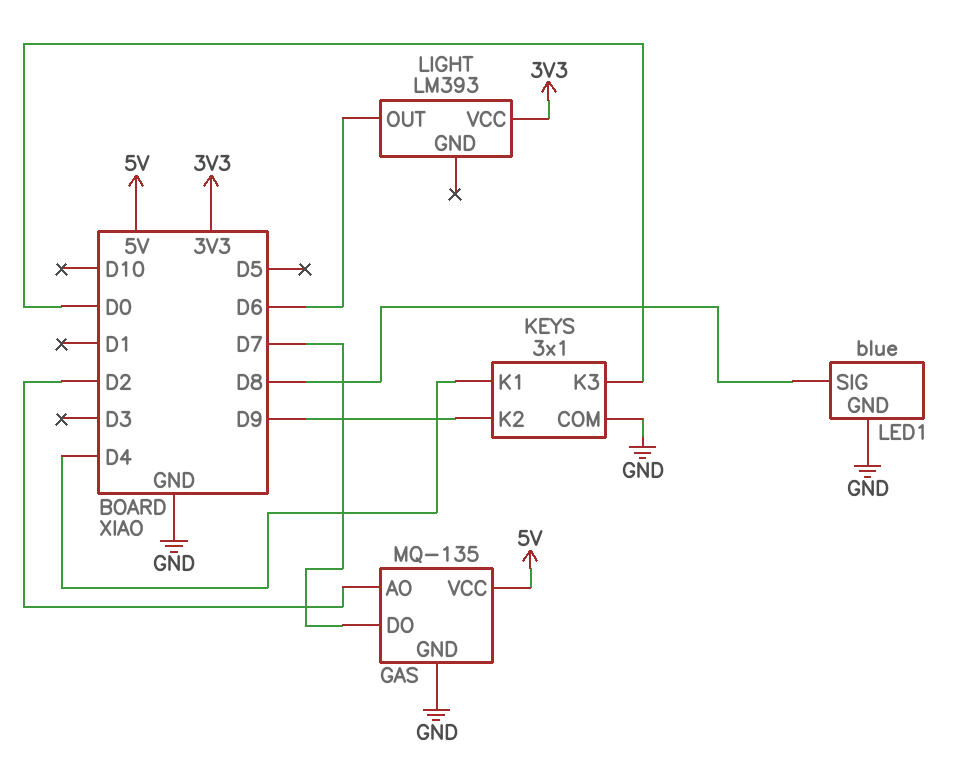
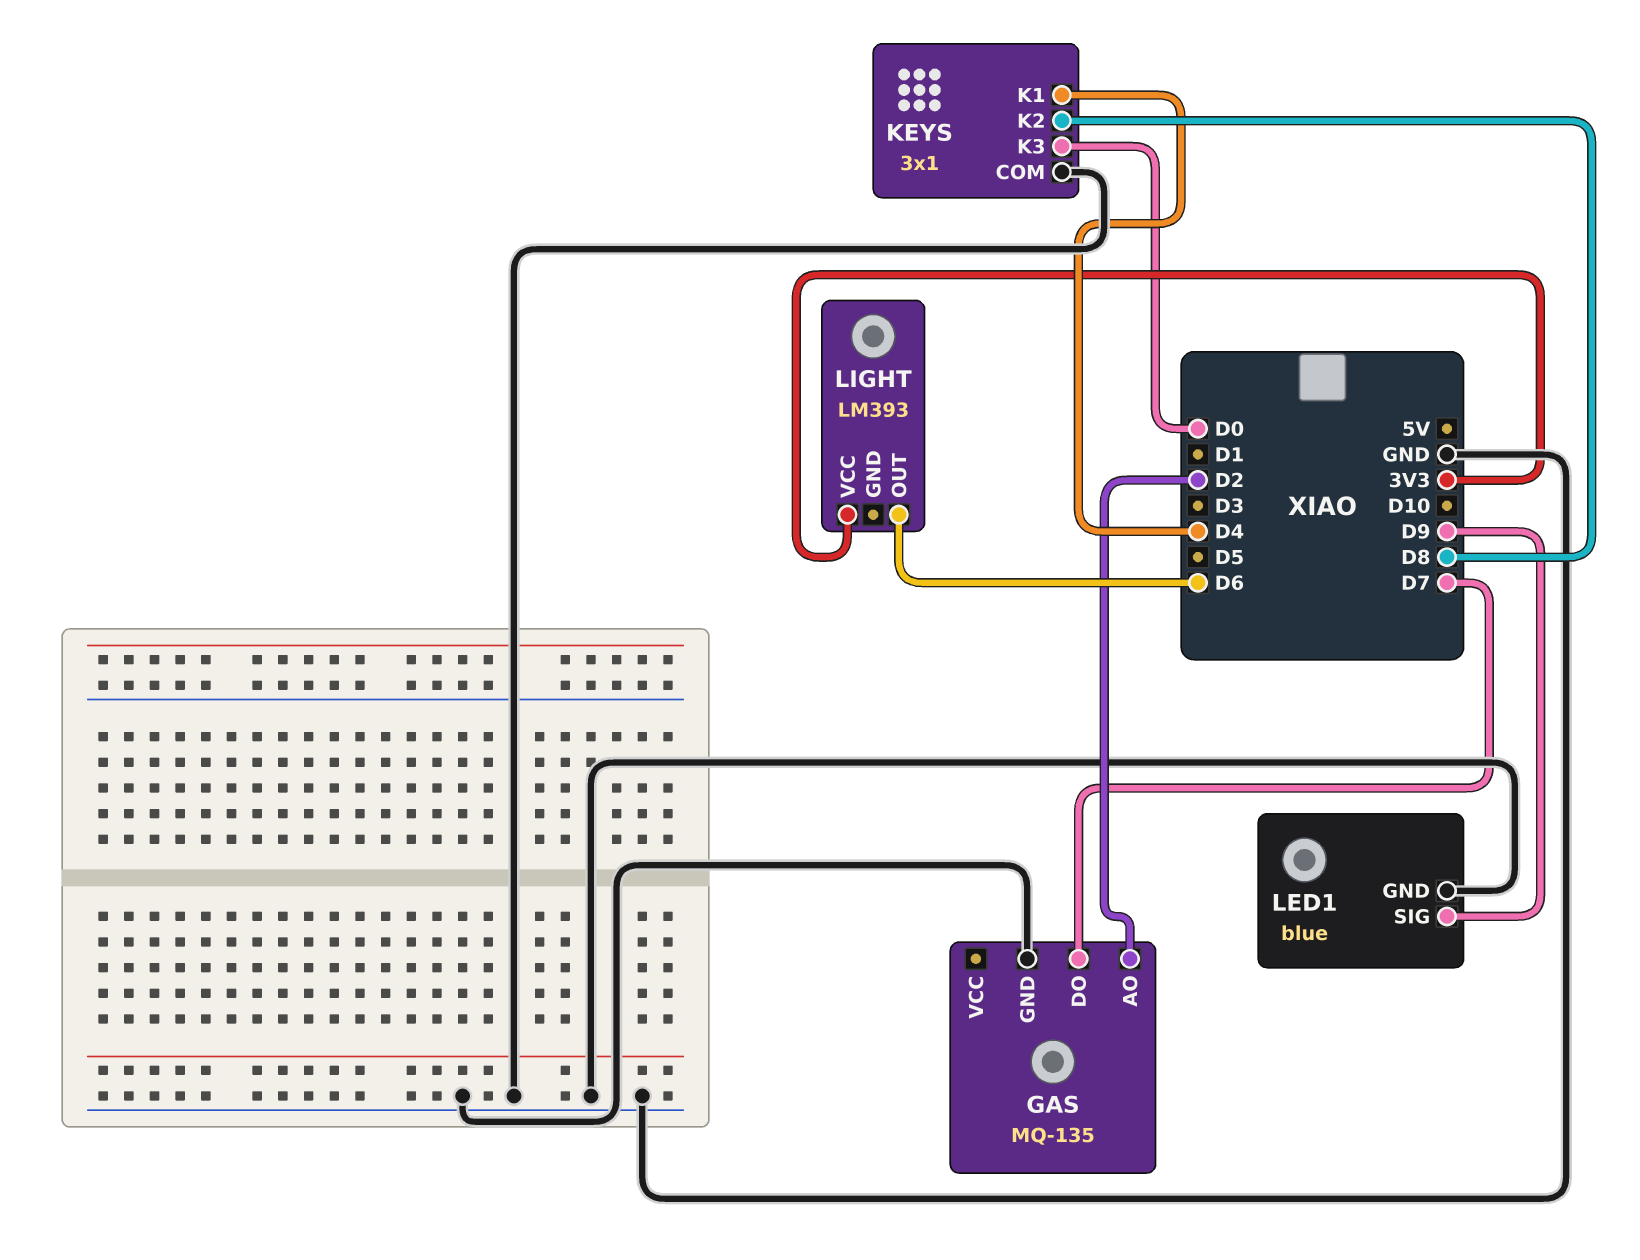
GAS pin VCC: 5V -> none
KEYS pin K2: D9 -> D8
LED1 pin SIG: D8 -> D9

